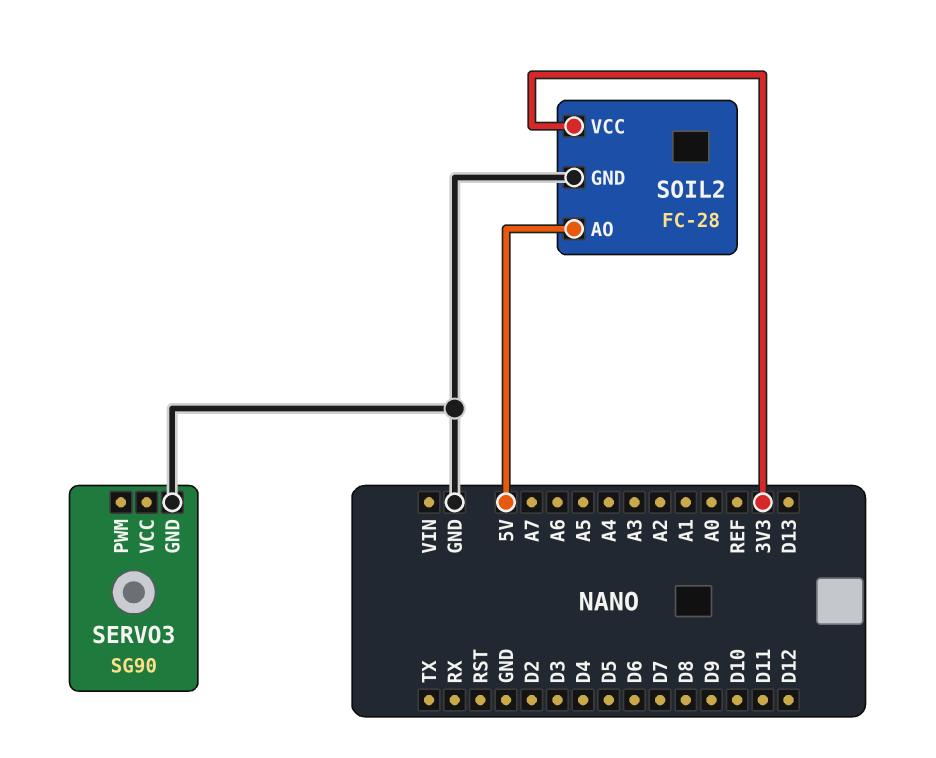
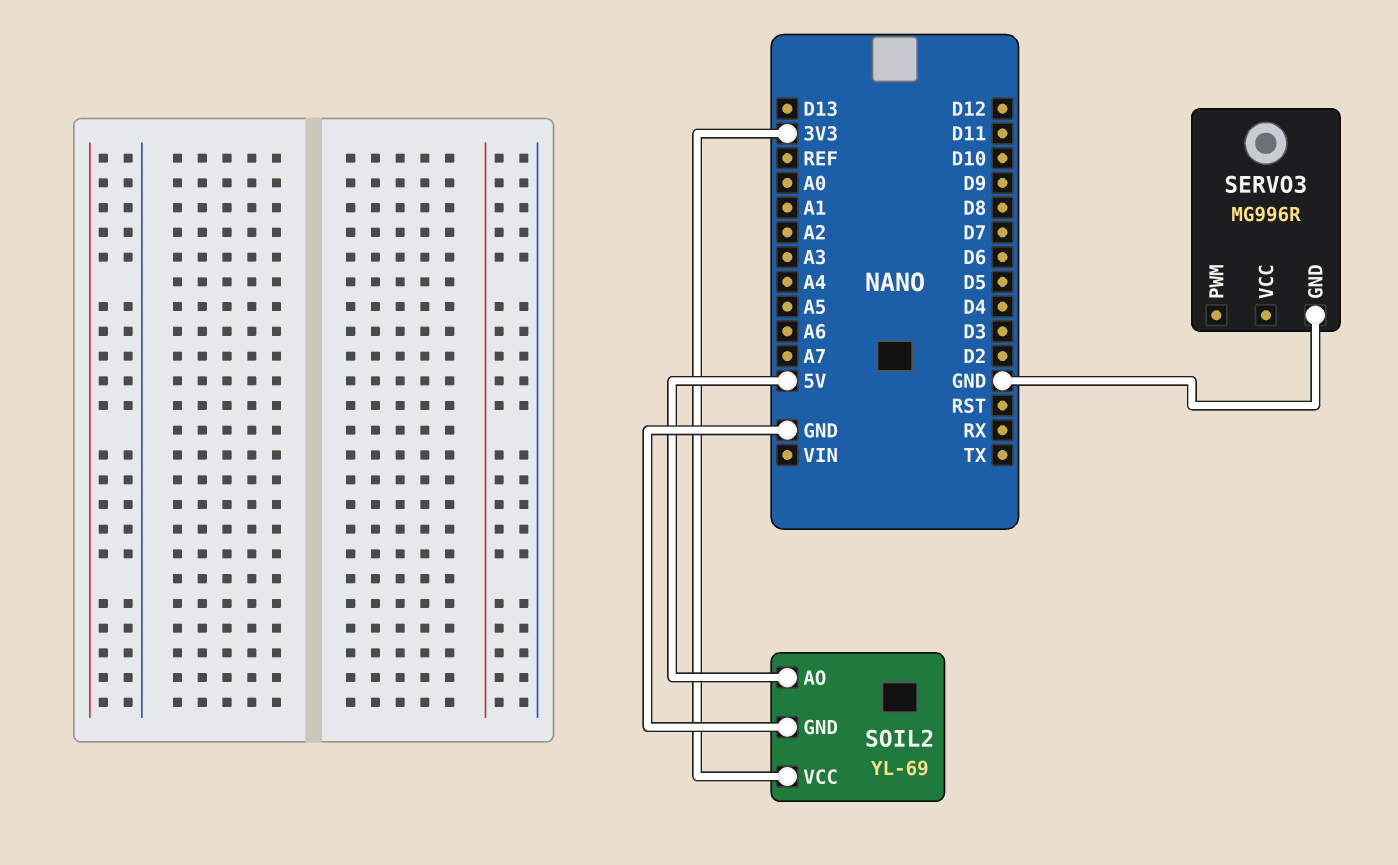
SERVO3: SG90 -> MG996R
SOIL2: FC-28 -> YL-69

